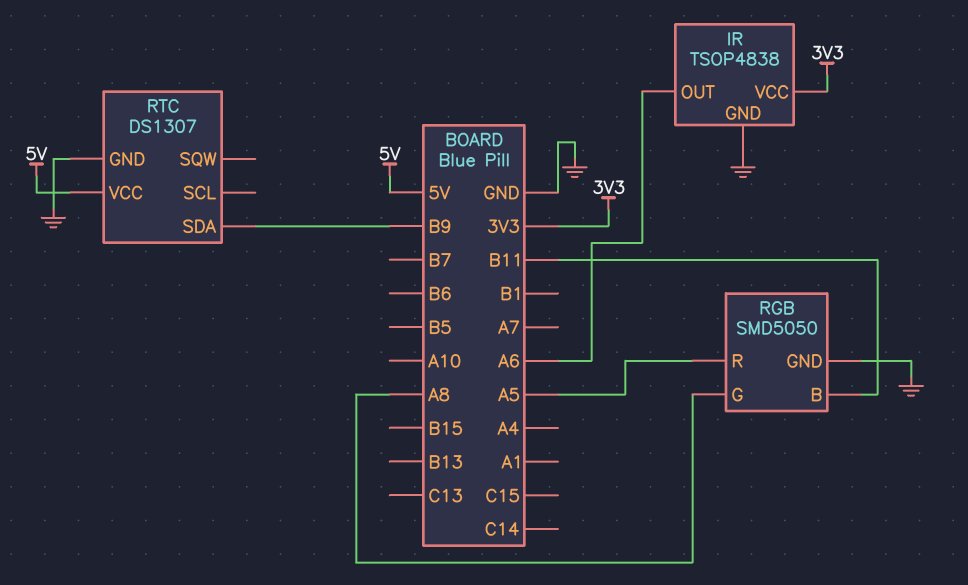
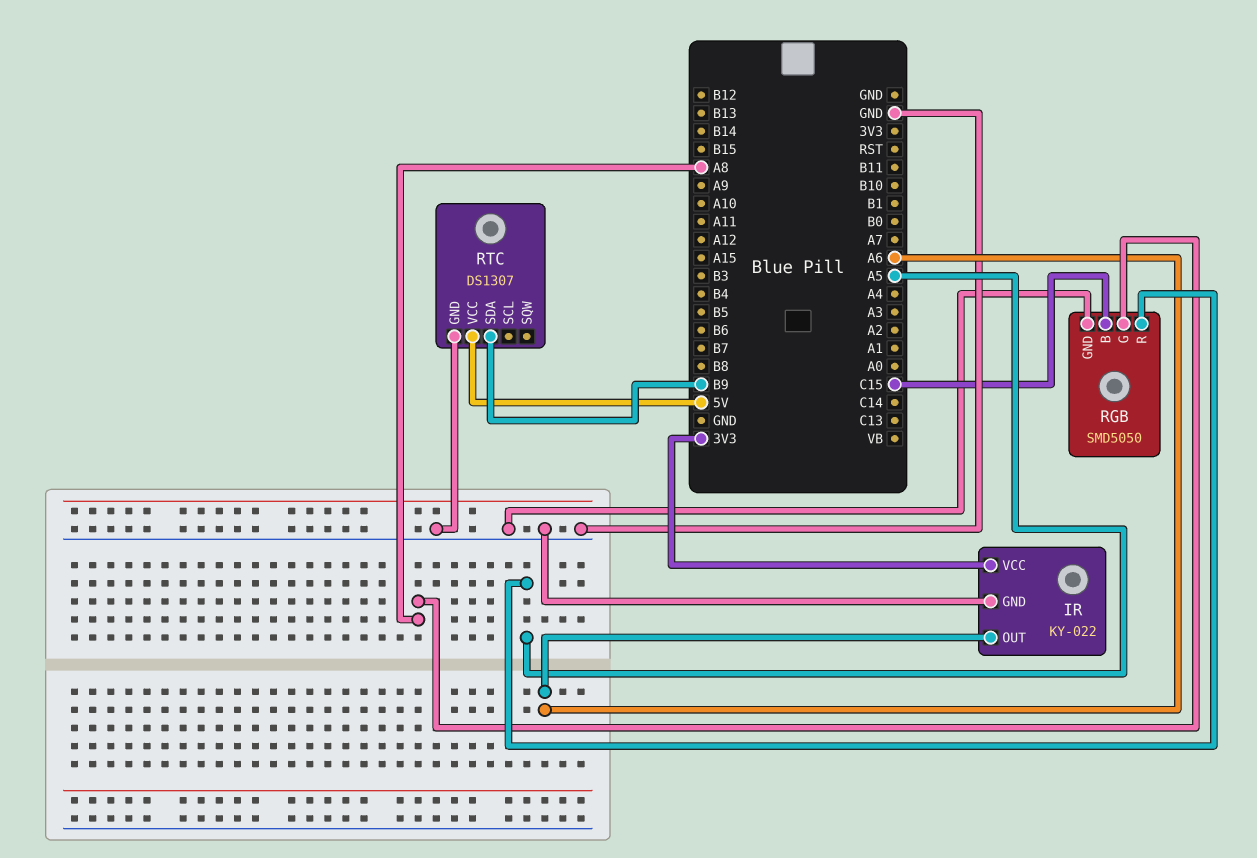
IR: TSOP4838 -> KY-022
RGB pin B: B11 -> C15

